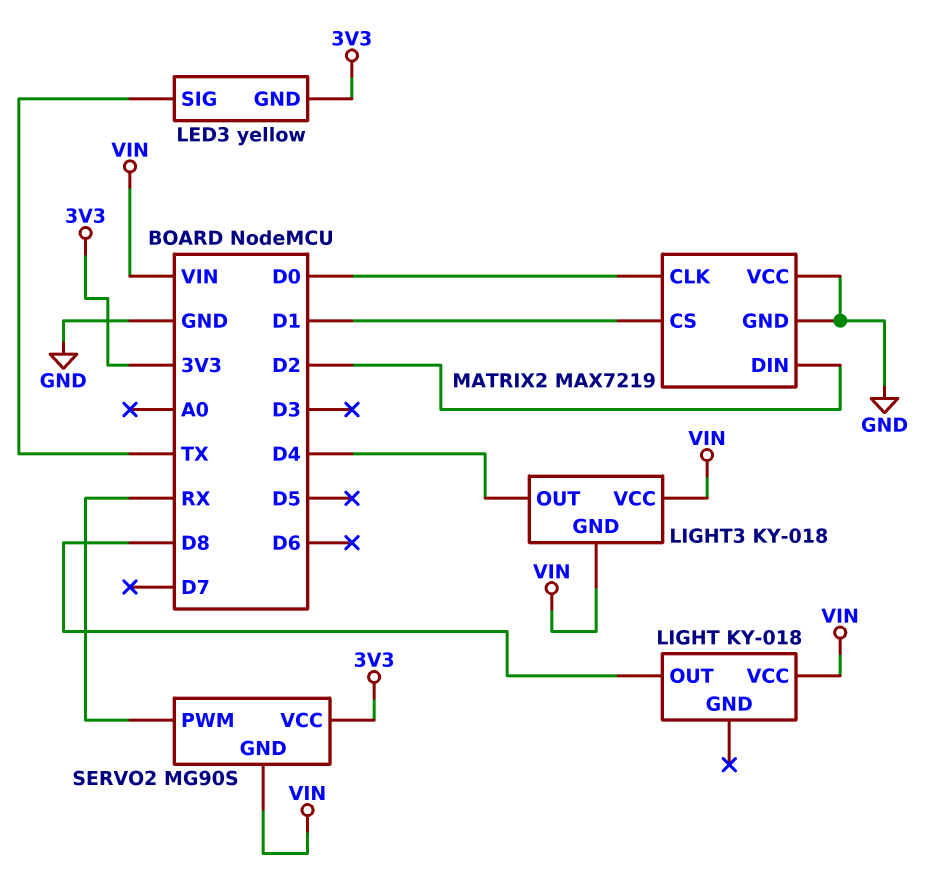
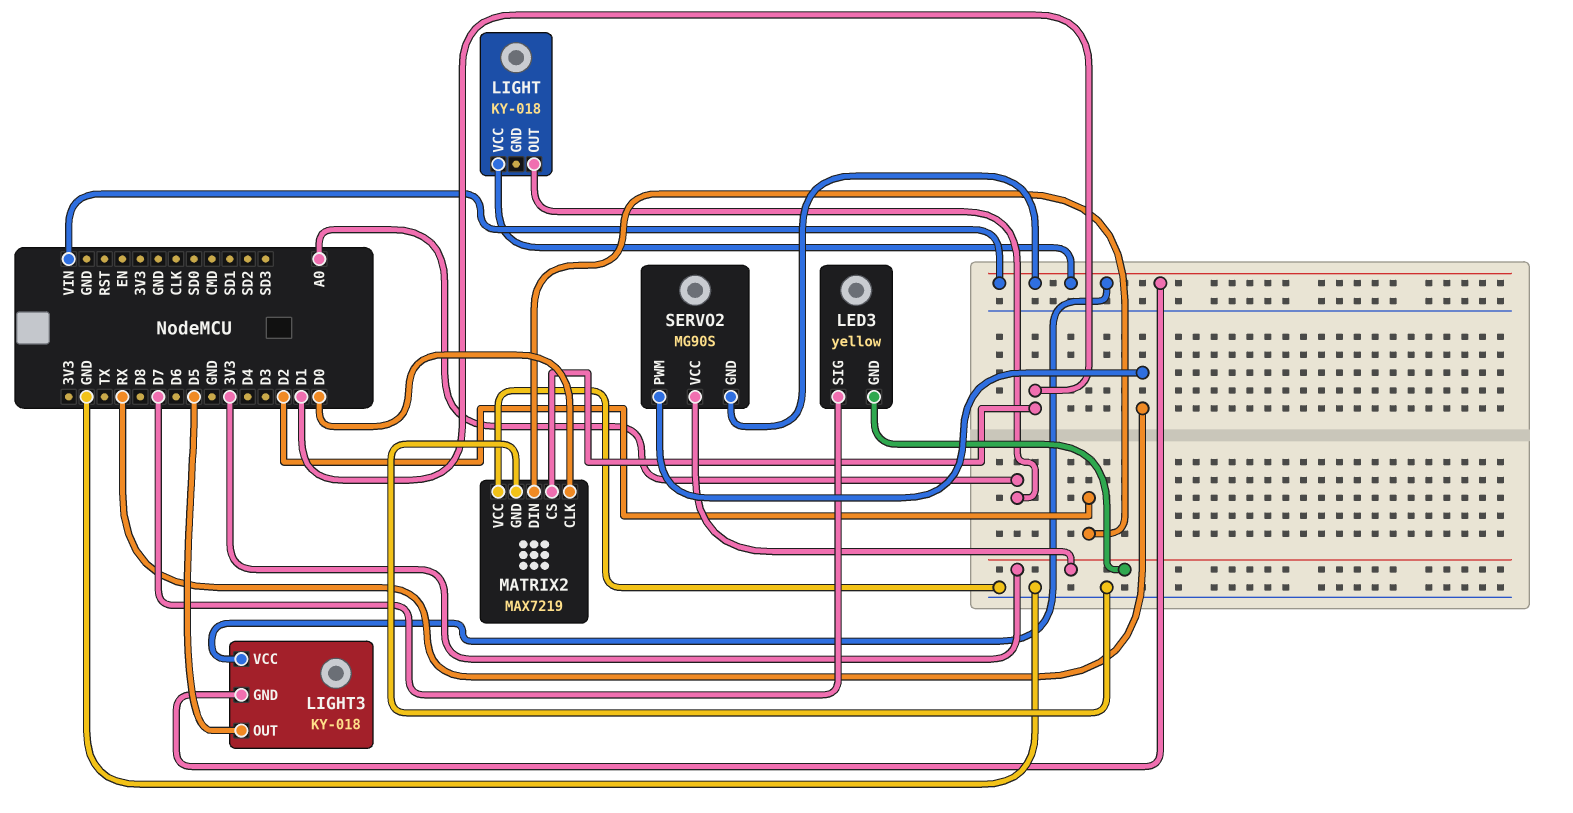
LED3 pin SIG: TX -> D7
LIGHT pin OUT: D8 -> A0
LIGHT3 pin OUT: D4 -> D5

